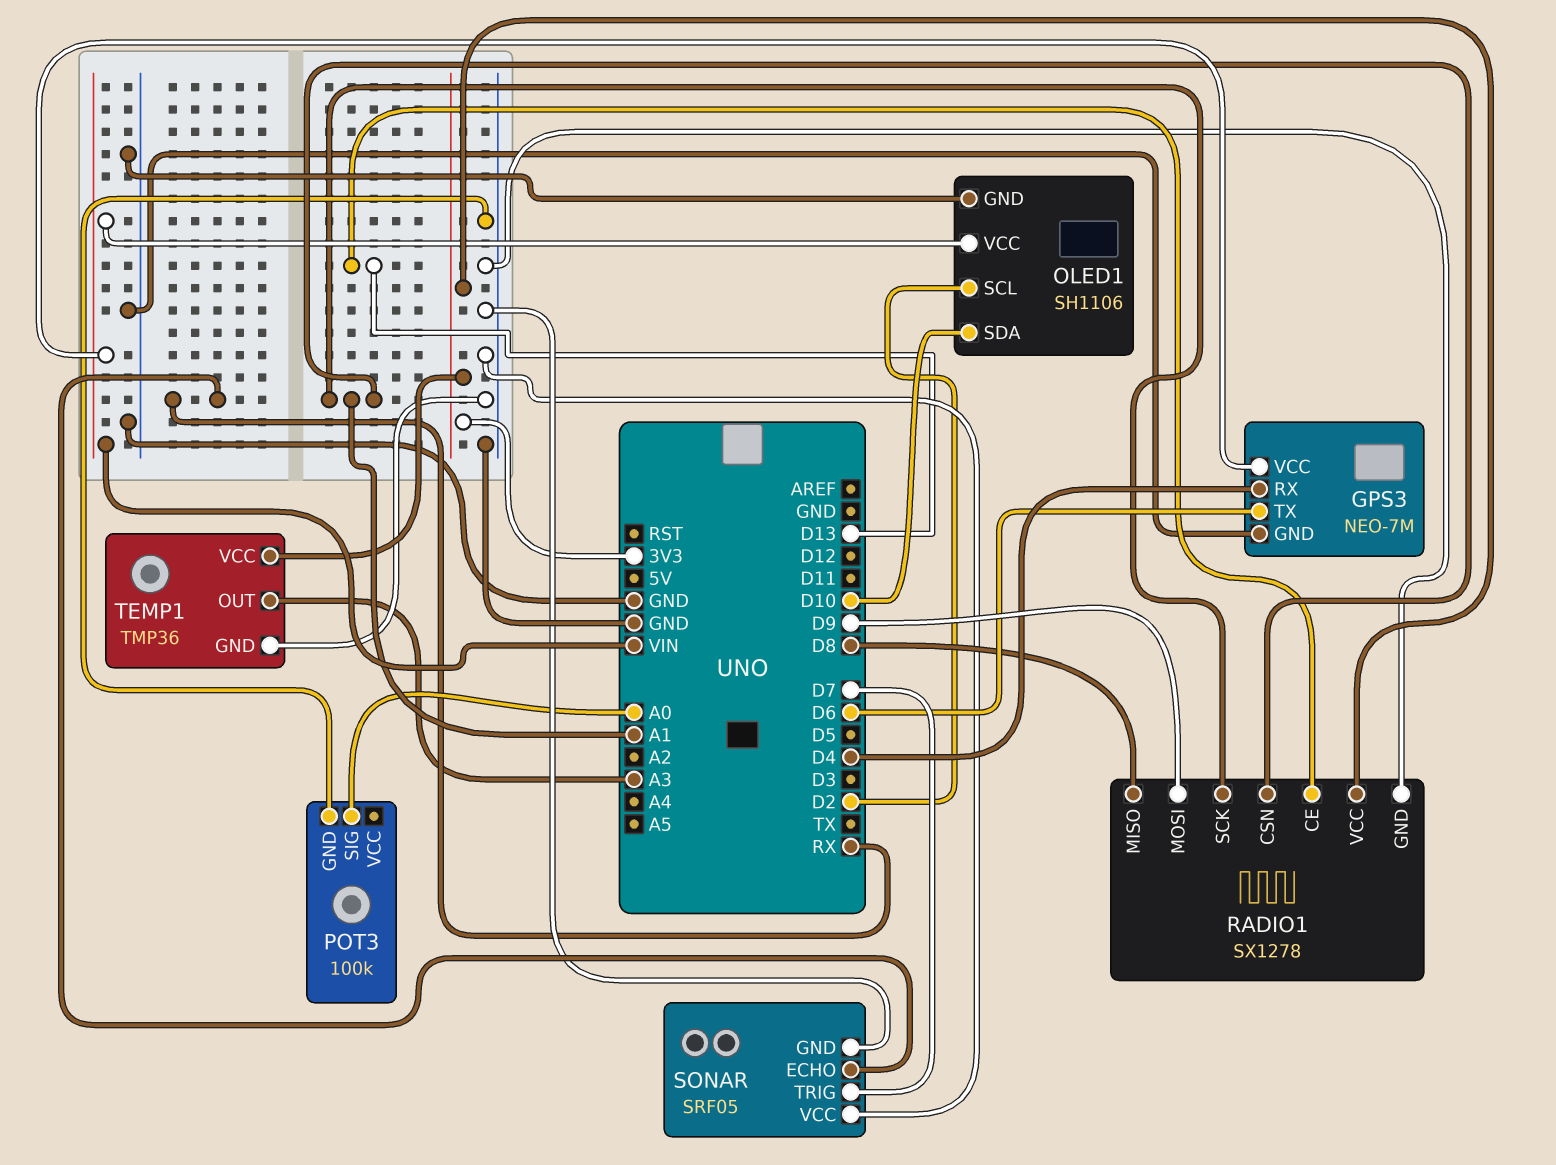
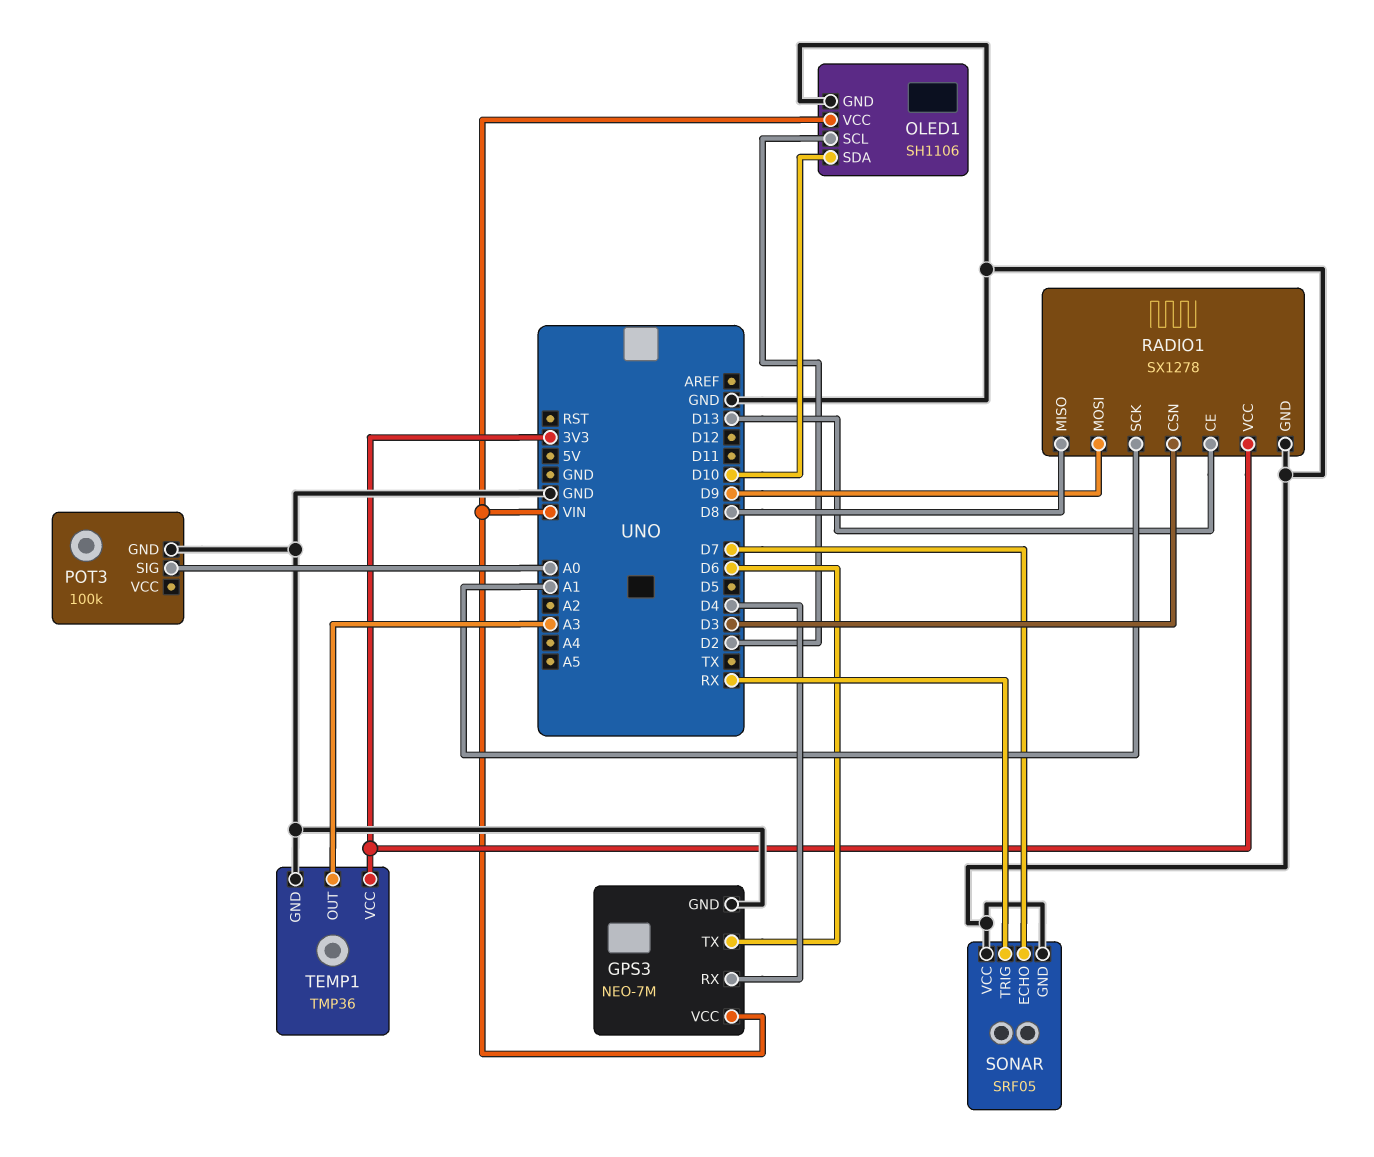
RADIO1 pin CSN: A1 -> D3
SONAR pin ECHO: RX -> D7
SONAR pin TRIG: D7 -> RX

